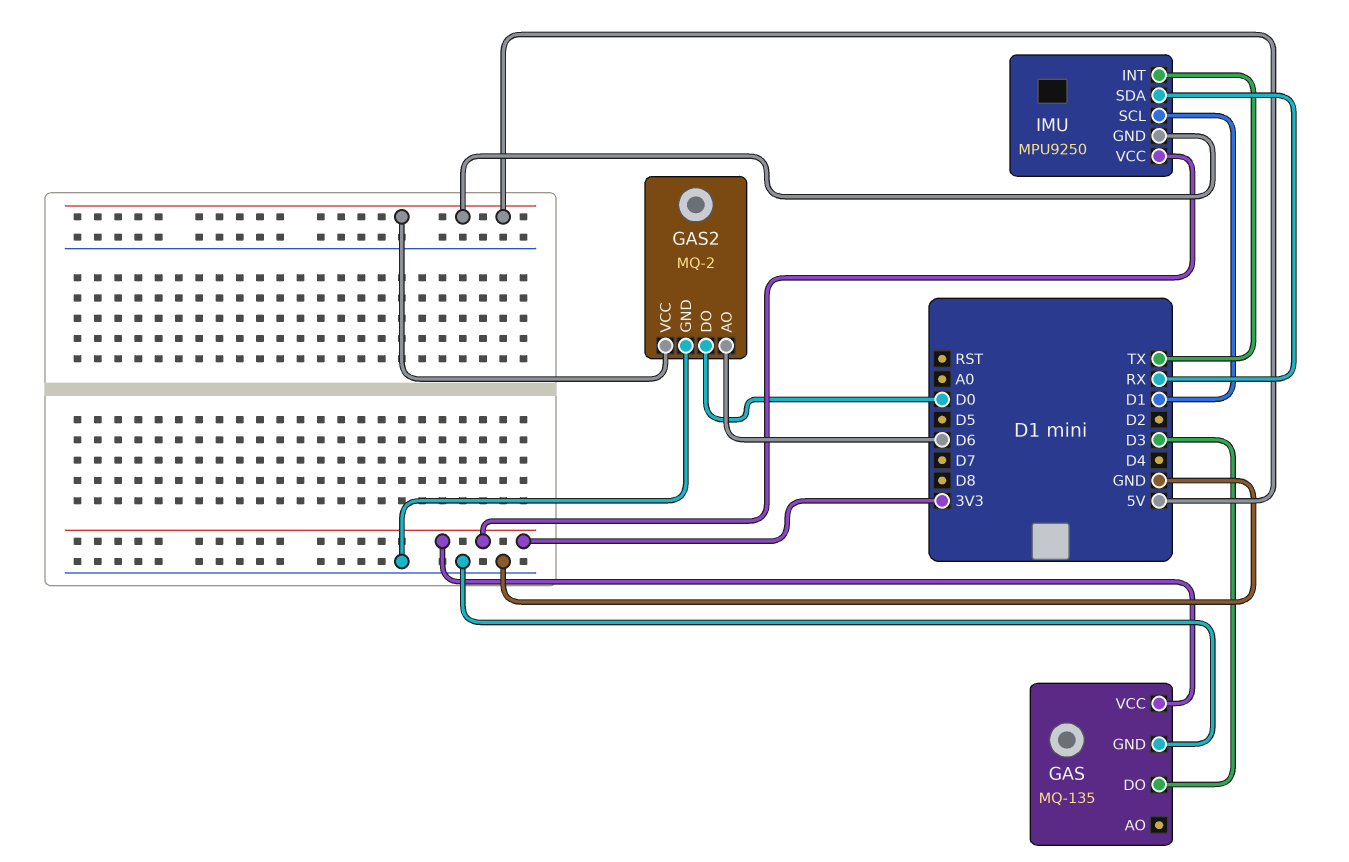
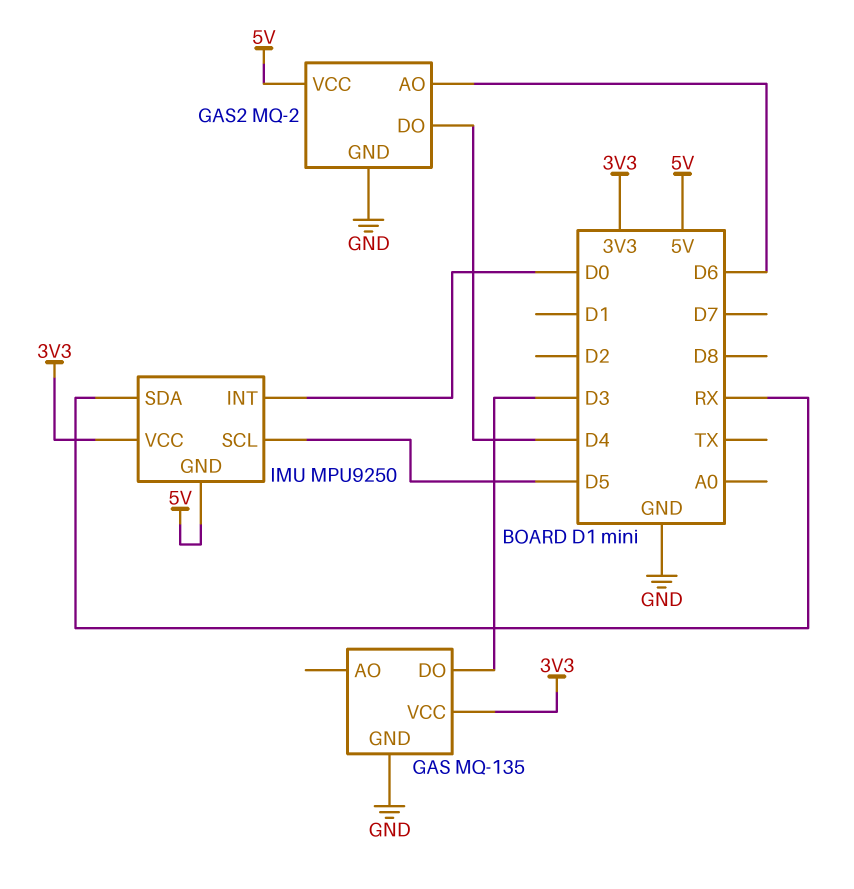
GAS2 pin DO: D0 -> D4
IMU pin INT: TX -> D0
IMU pin SCL: D1 -> D5

